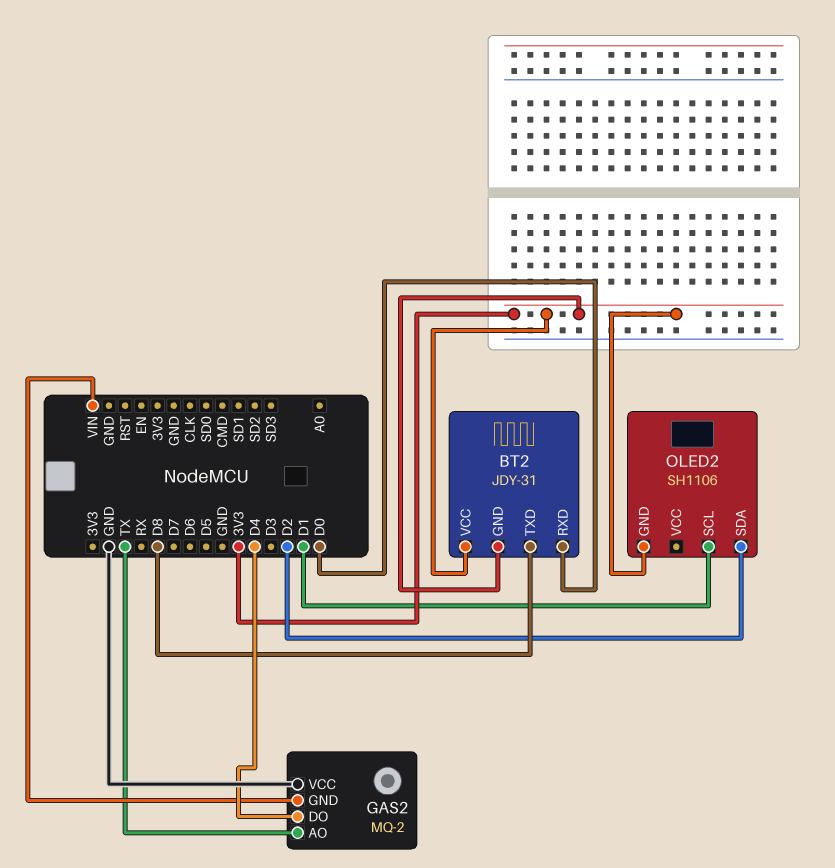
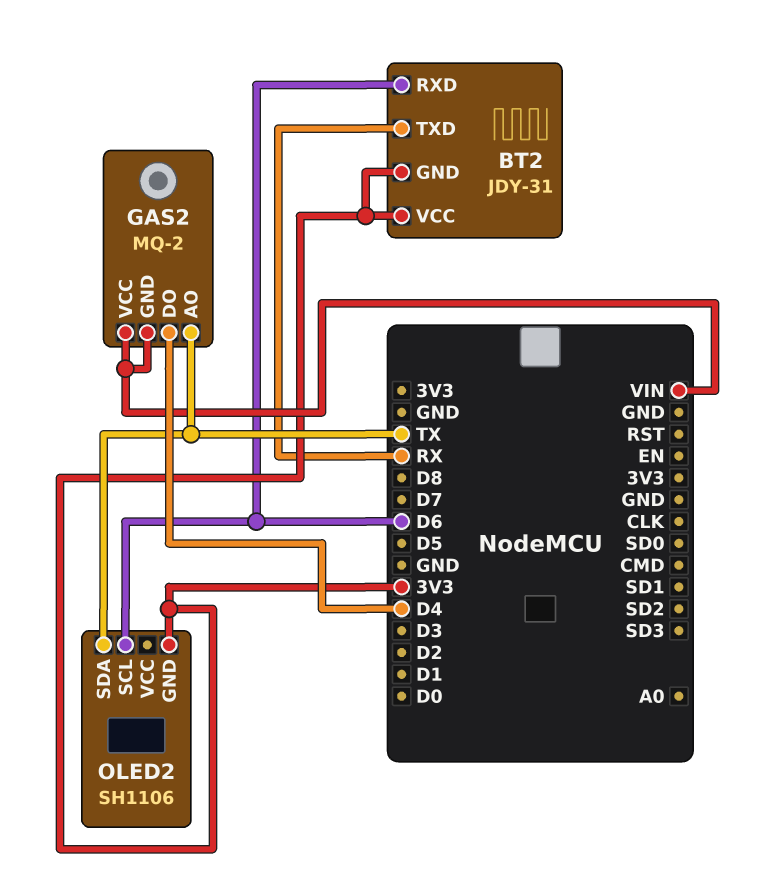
BT2 pin RXD: D0 -> D6
BT2 pin TXD: D8 -> RX
GAS2 pin VCC: GND -> VIN
OLED2 pin SCL: D1 -> D6
OLED2 pin SDA: D2 -> TX

